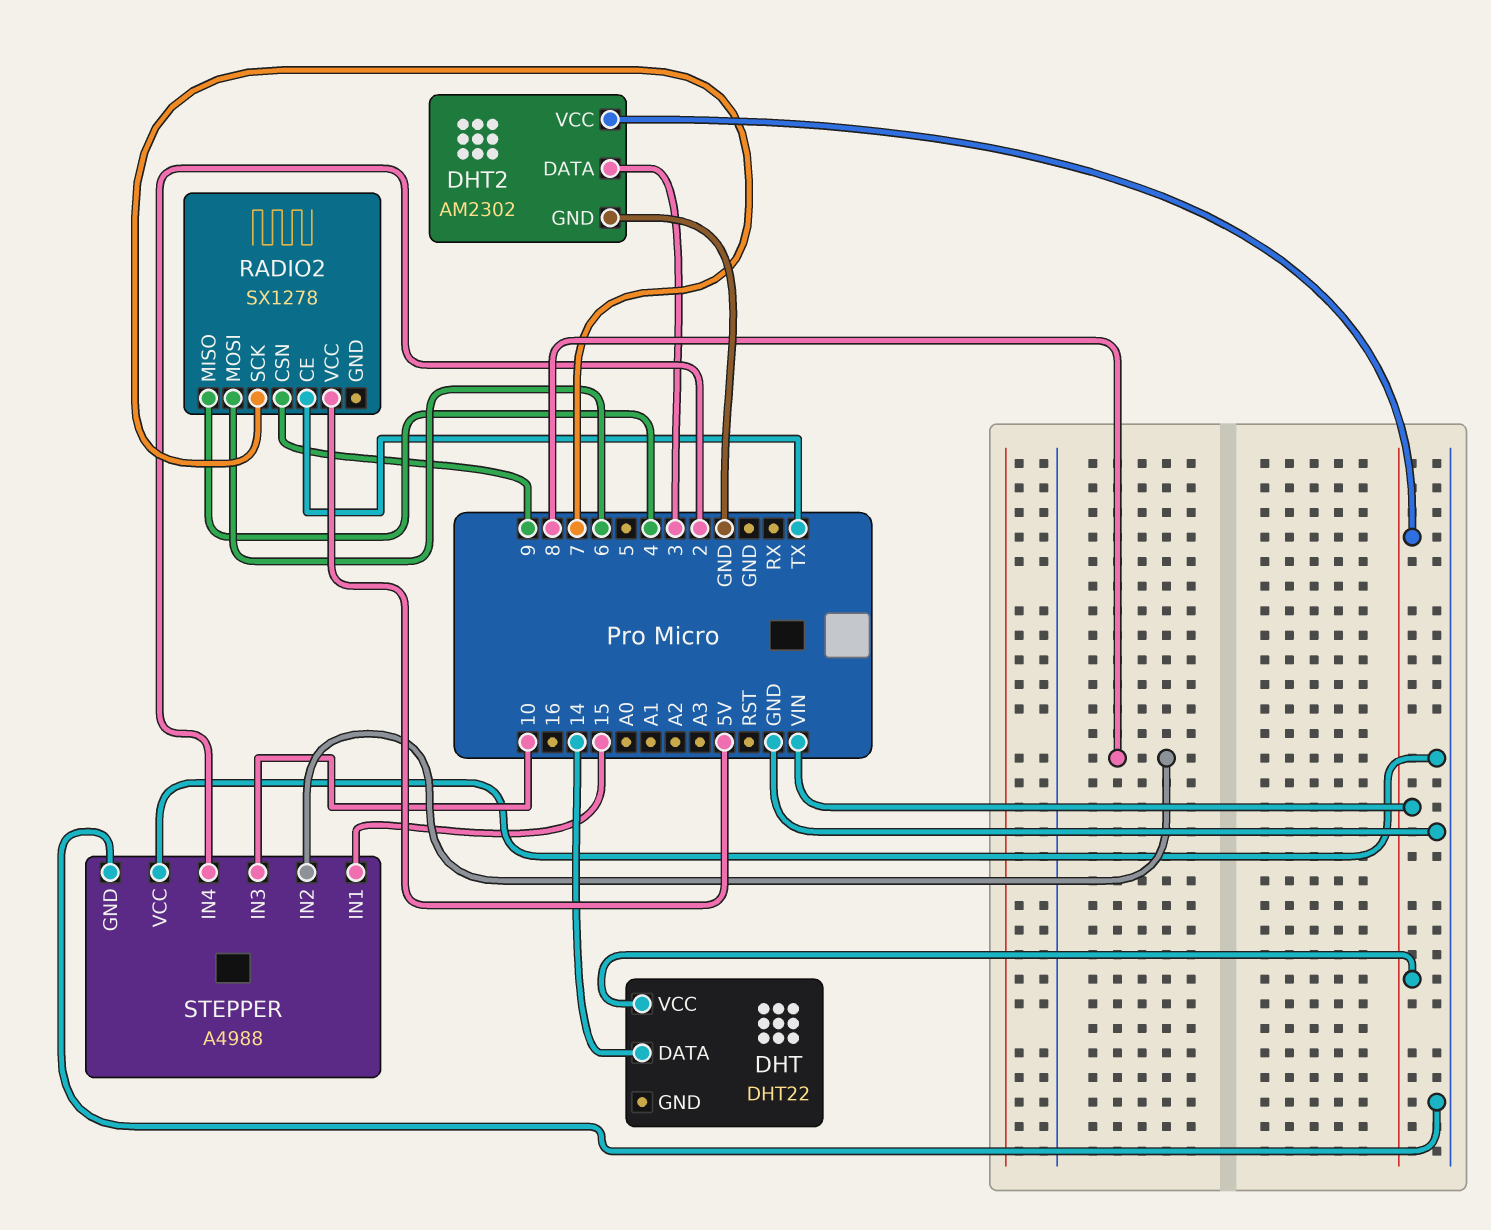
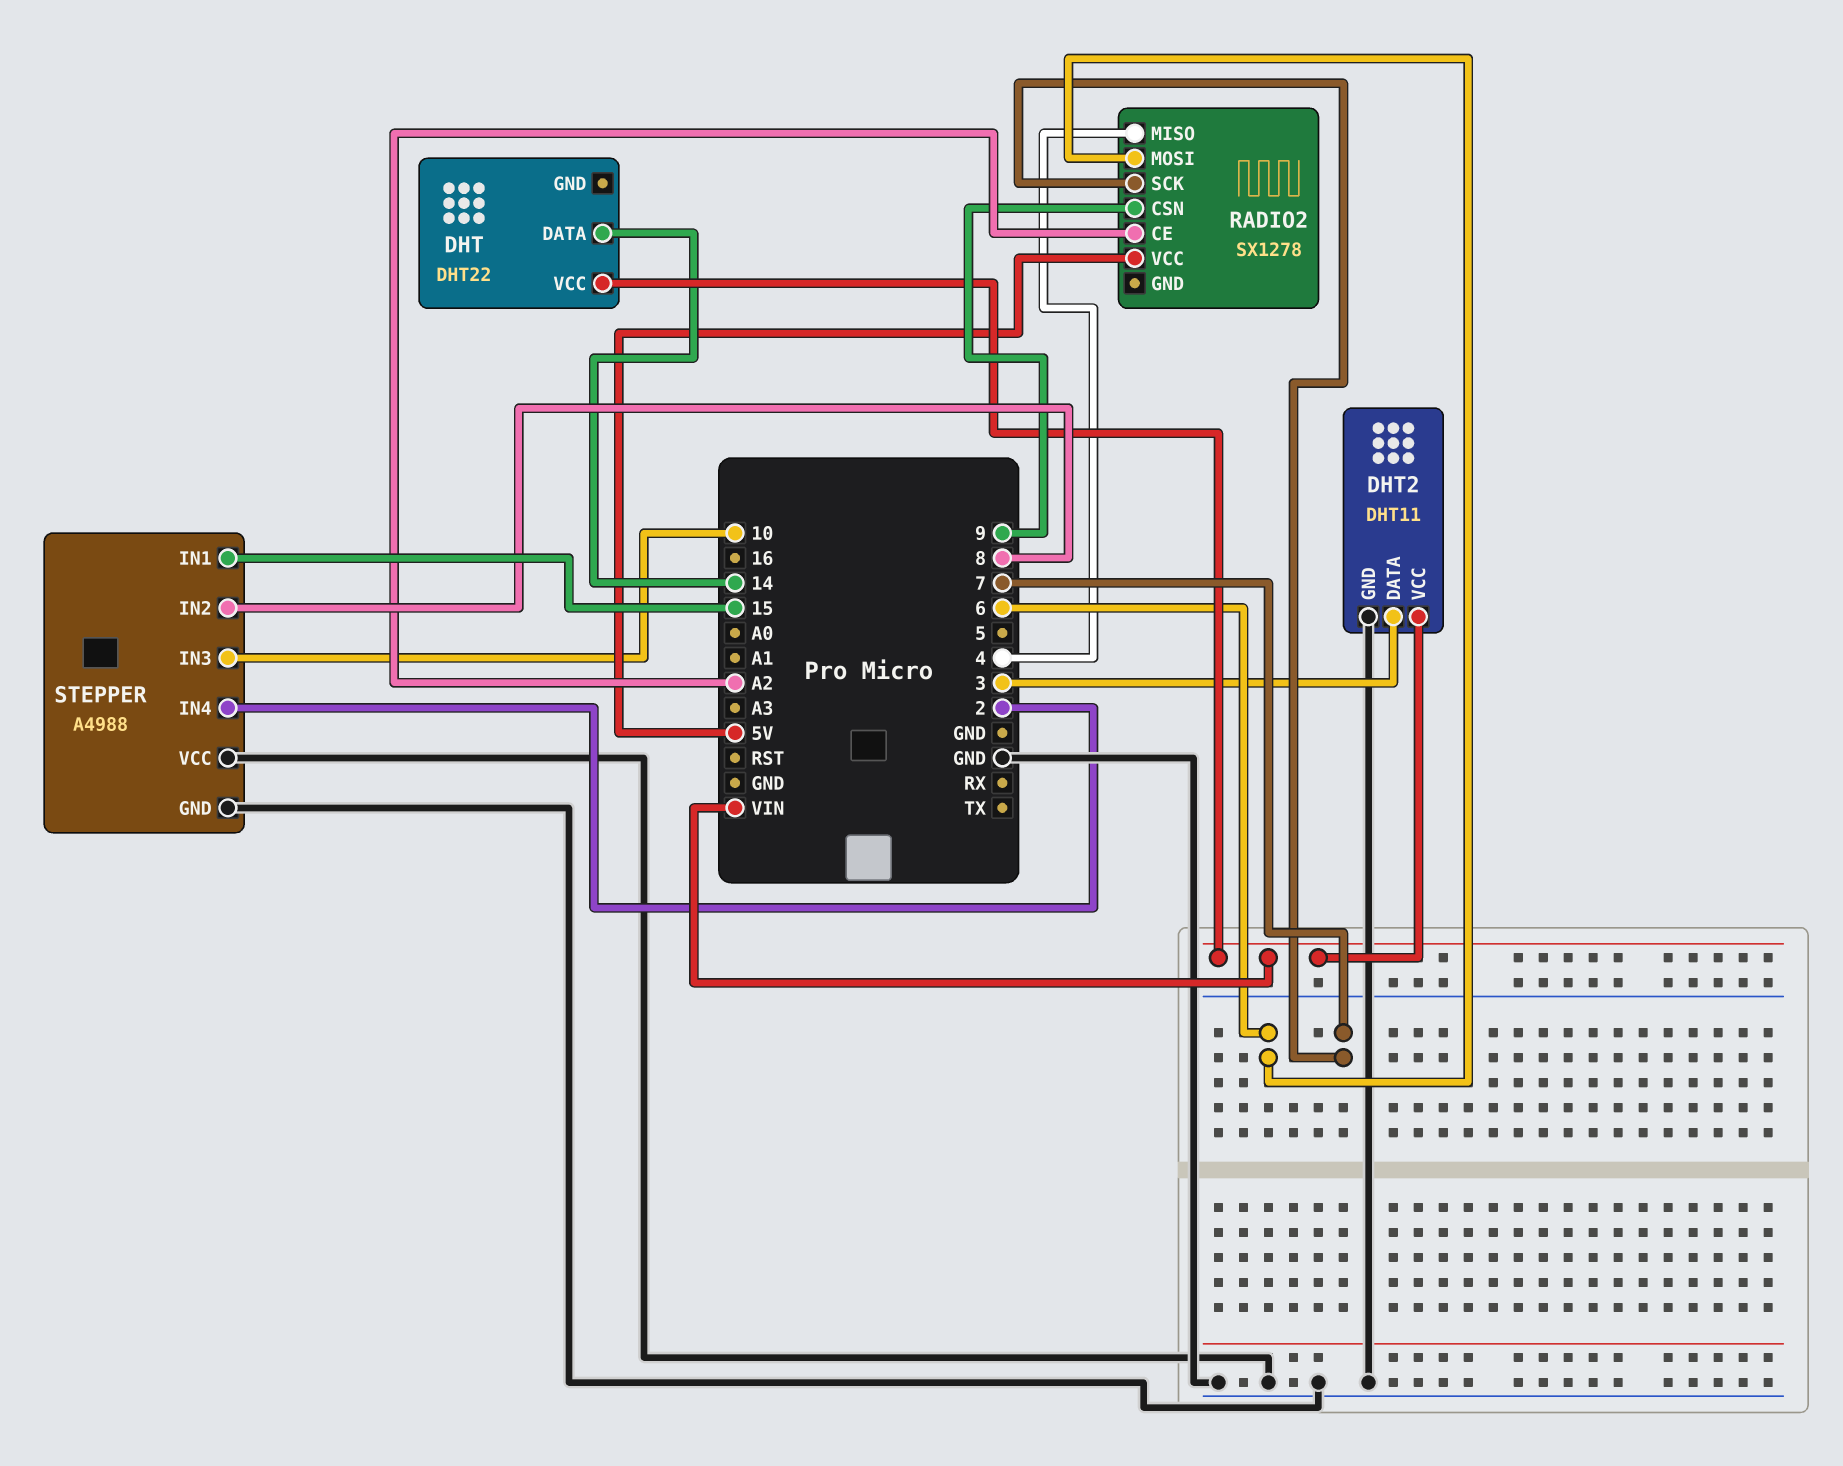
DHT2: AM2302 -> DHT11
RADIO2 pin CE: TX -> A2

